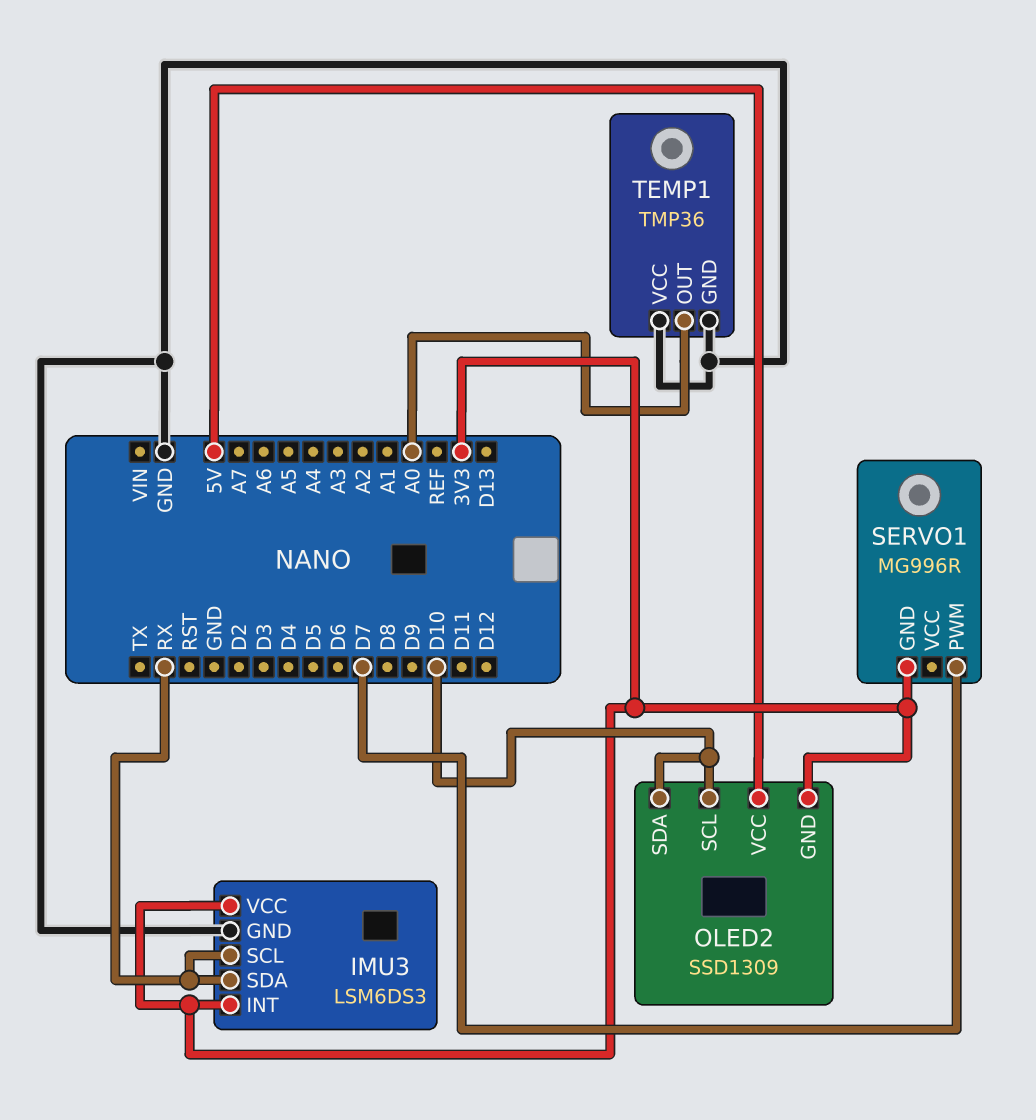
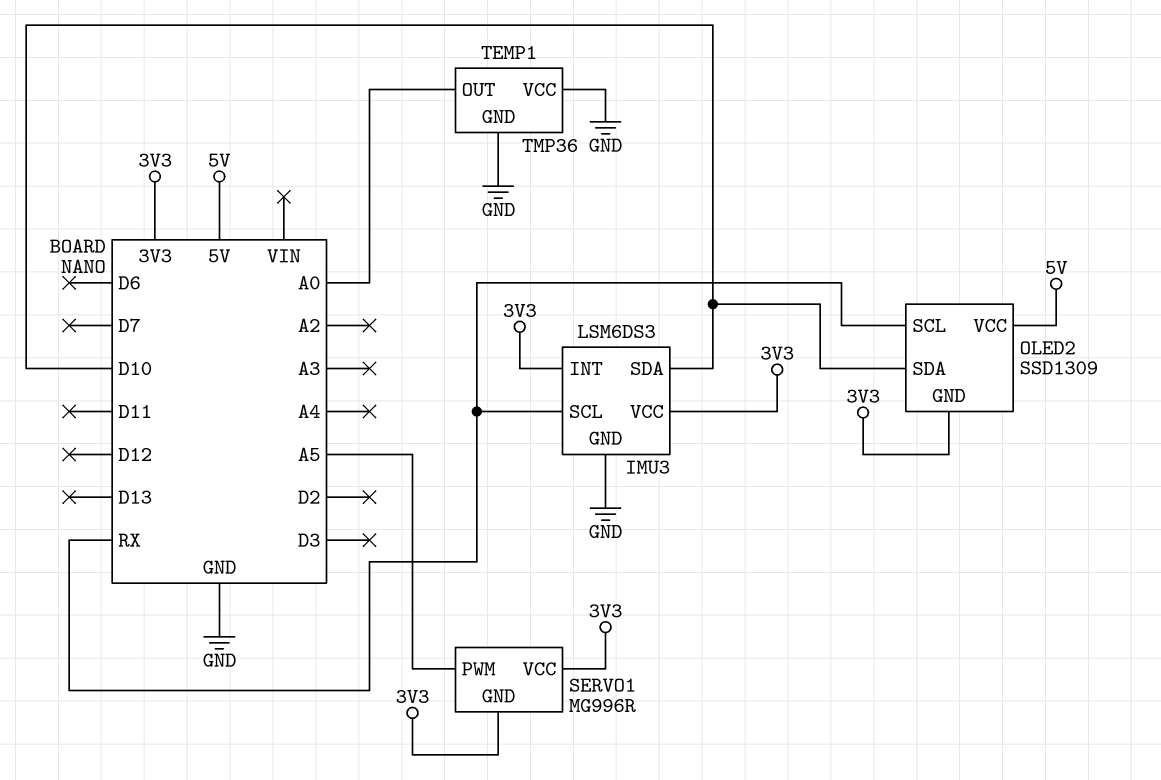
IMU3 pin SDA: RX -> D10
OLED2 pin SCL: D10 -> RX
SERVO1 pin PWM: D7 -> A5
SERVO1 pin VCC: none -> 3V3

